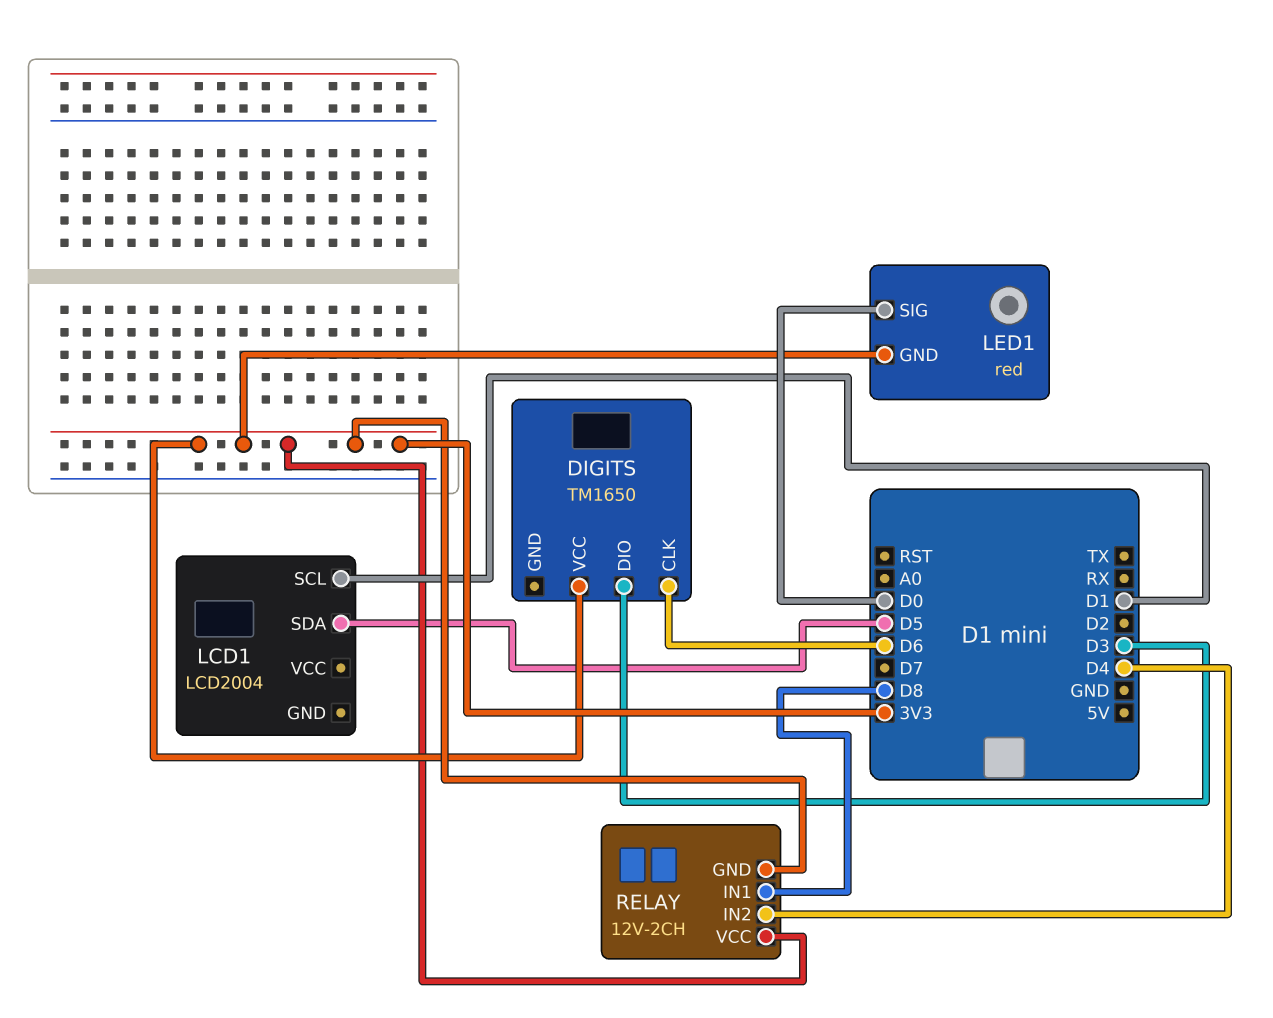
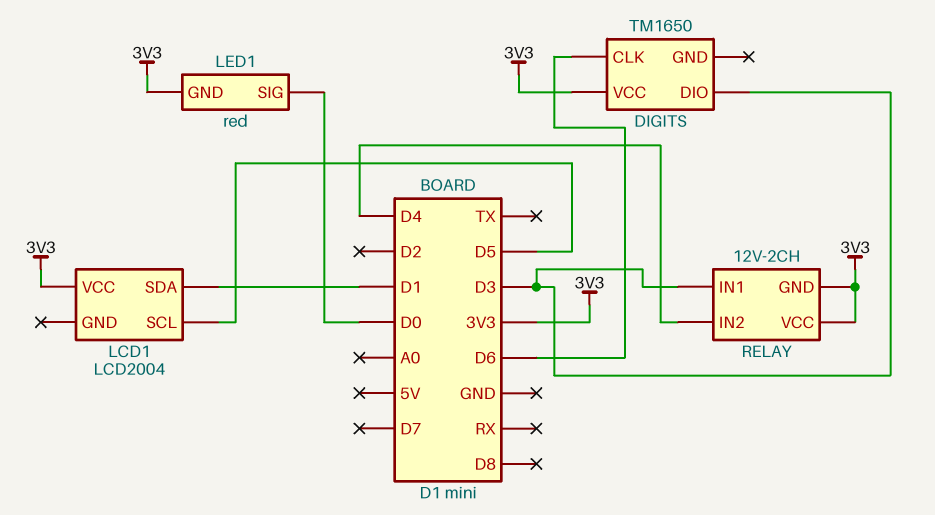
LCD1 pin SCL: D1 -> D5
LCD1 pin SDA: D5 -> D1
LCD1 pin VCC: none -> 3V3
RELAY pin IN1: D8 -> D3

